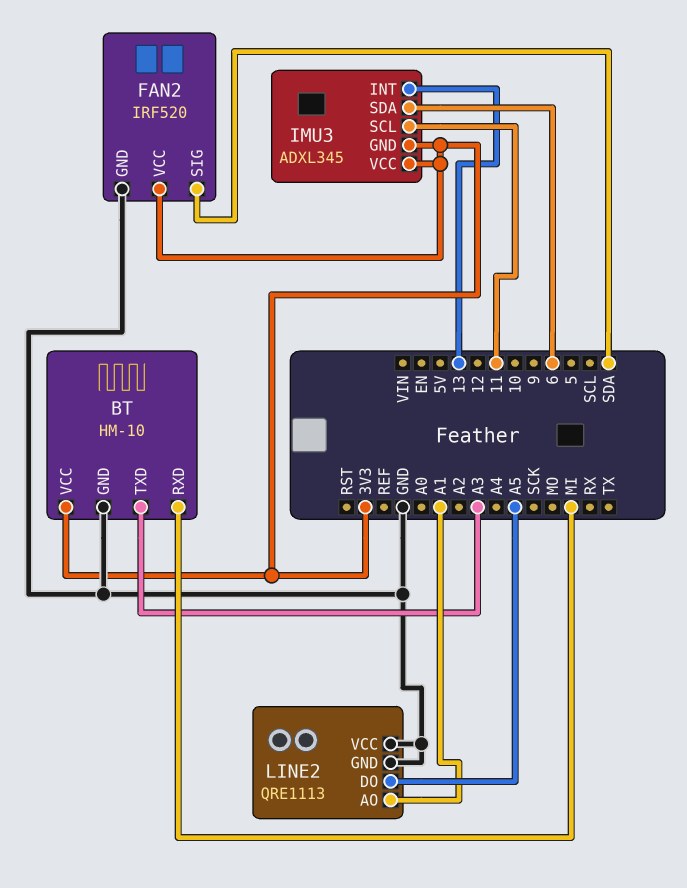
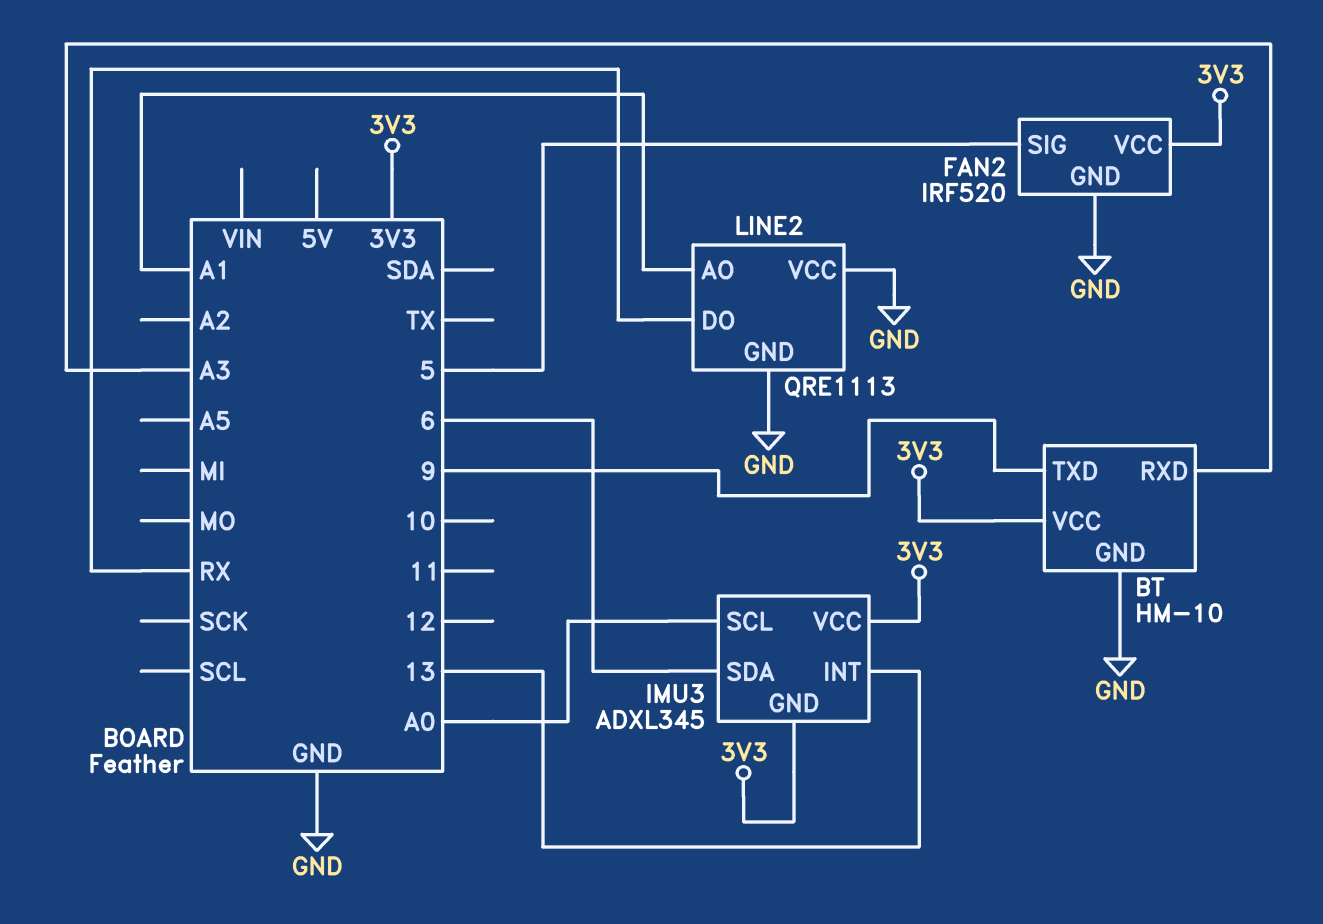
BT pin RXD: MI -> A3
BT pin TXD: A3 -> 9
FAN2 pin SIG: SDA -> 5
IMU3 pin SCL: 11 -> A0
LINE2 pin DO: A5 -> RX

